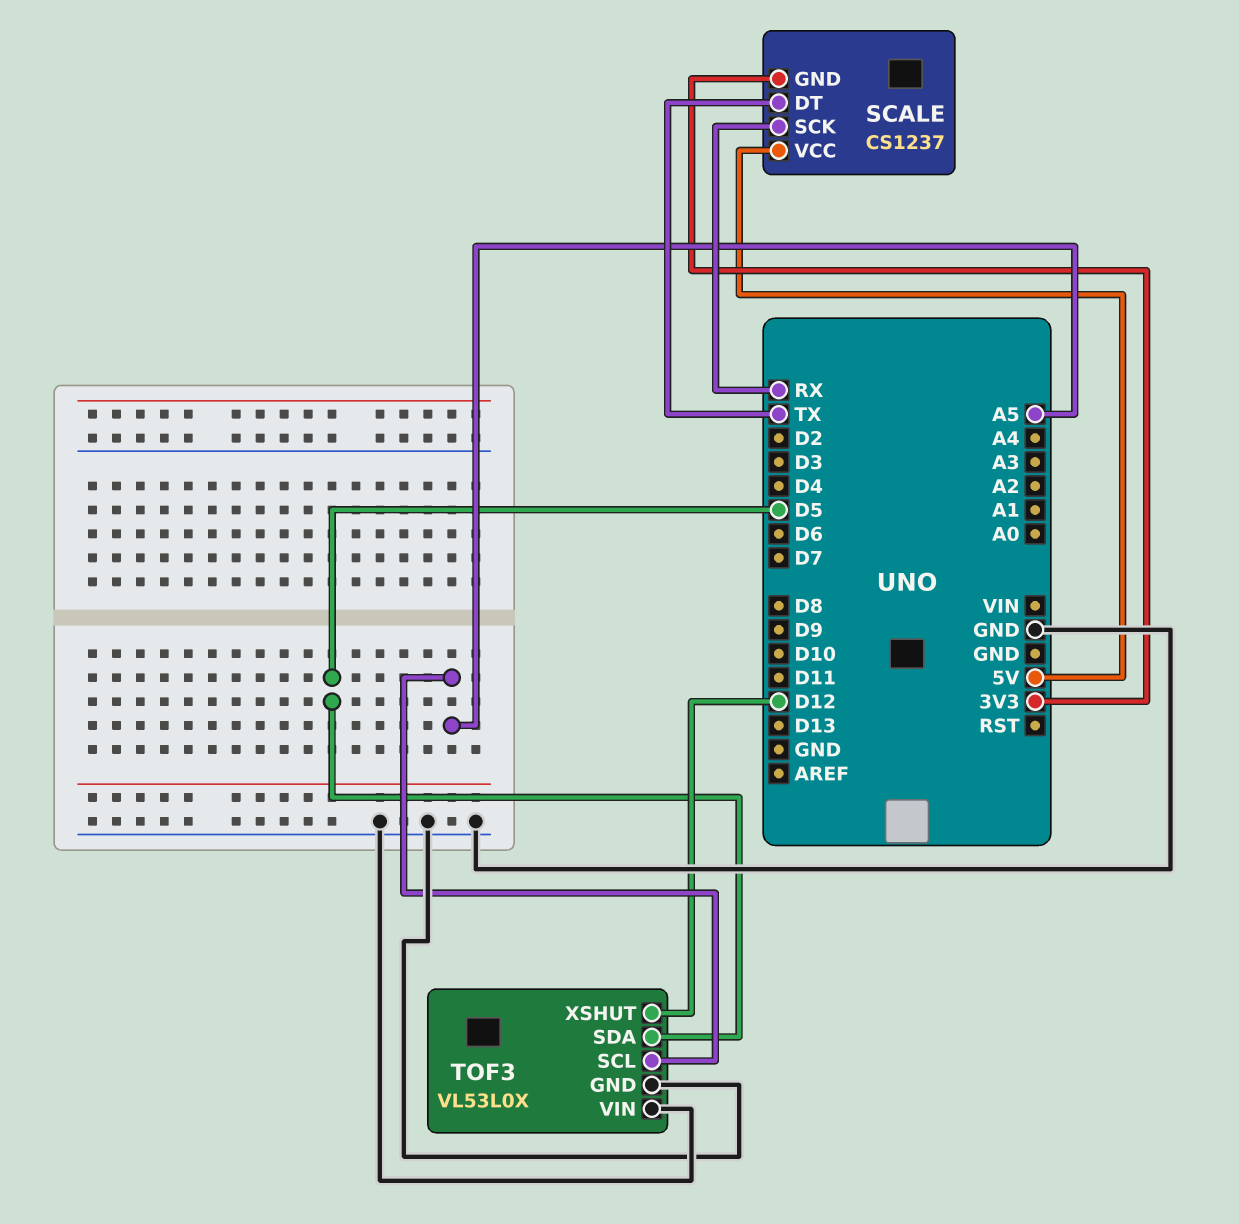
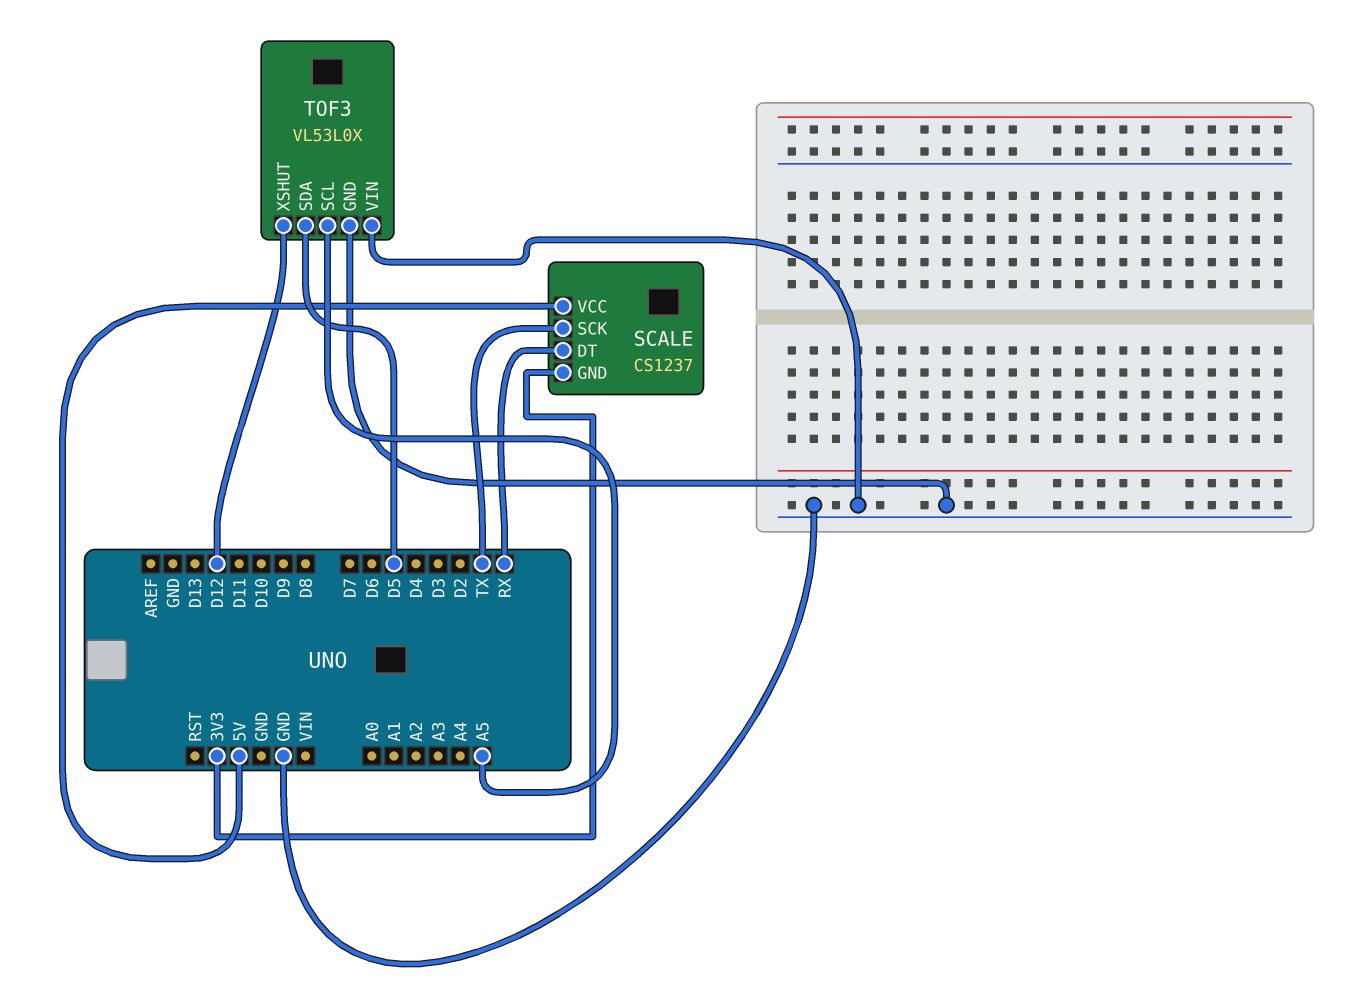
SCALE pin DT: TX -> RX
SCALE pin SCK: RX -> TX

